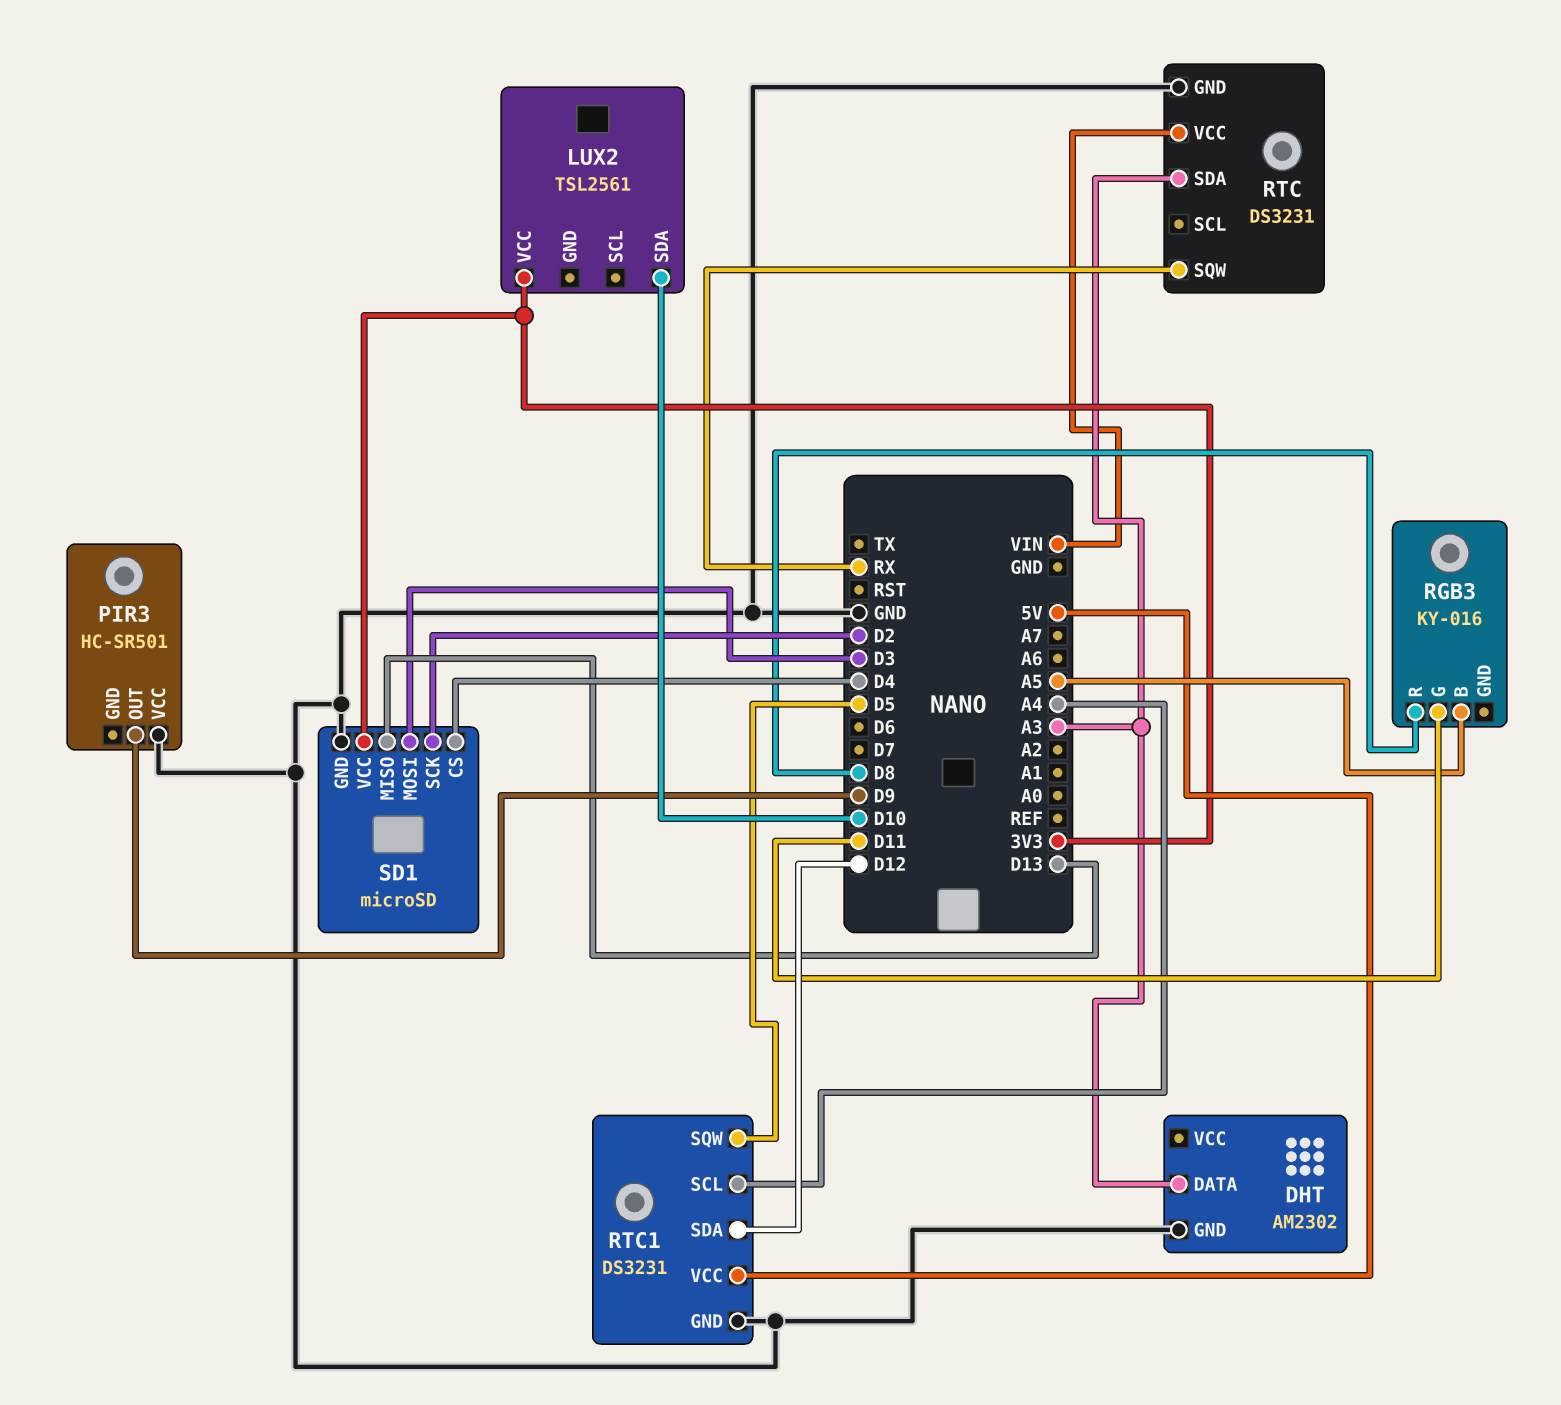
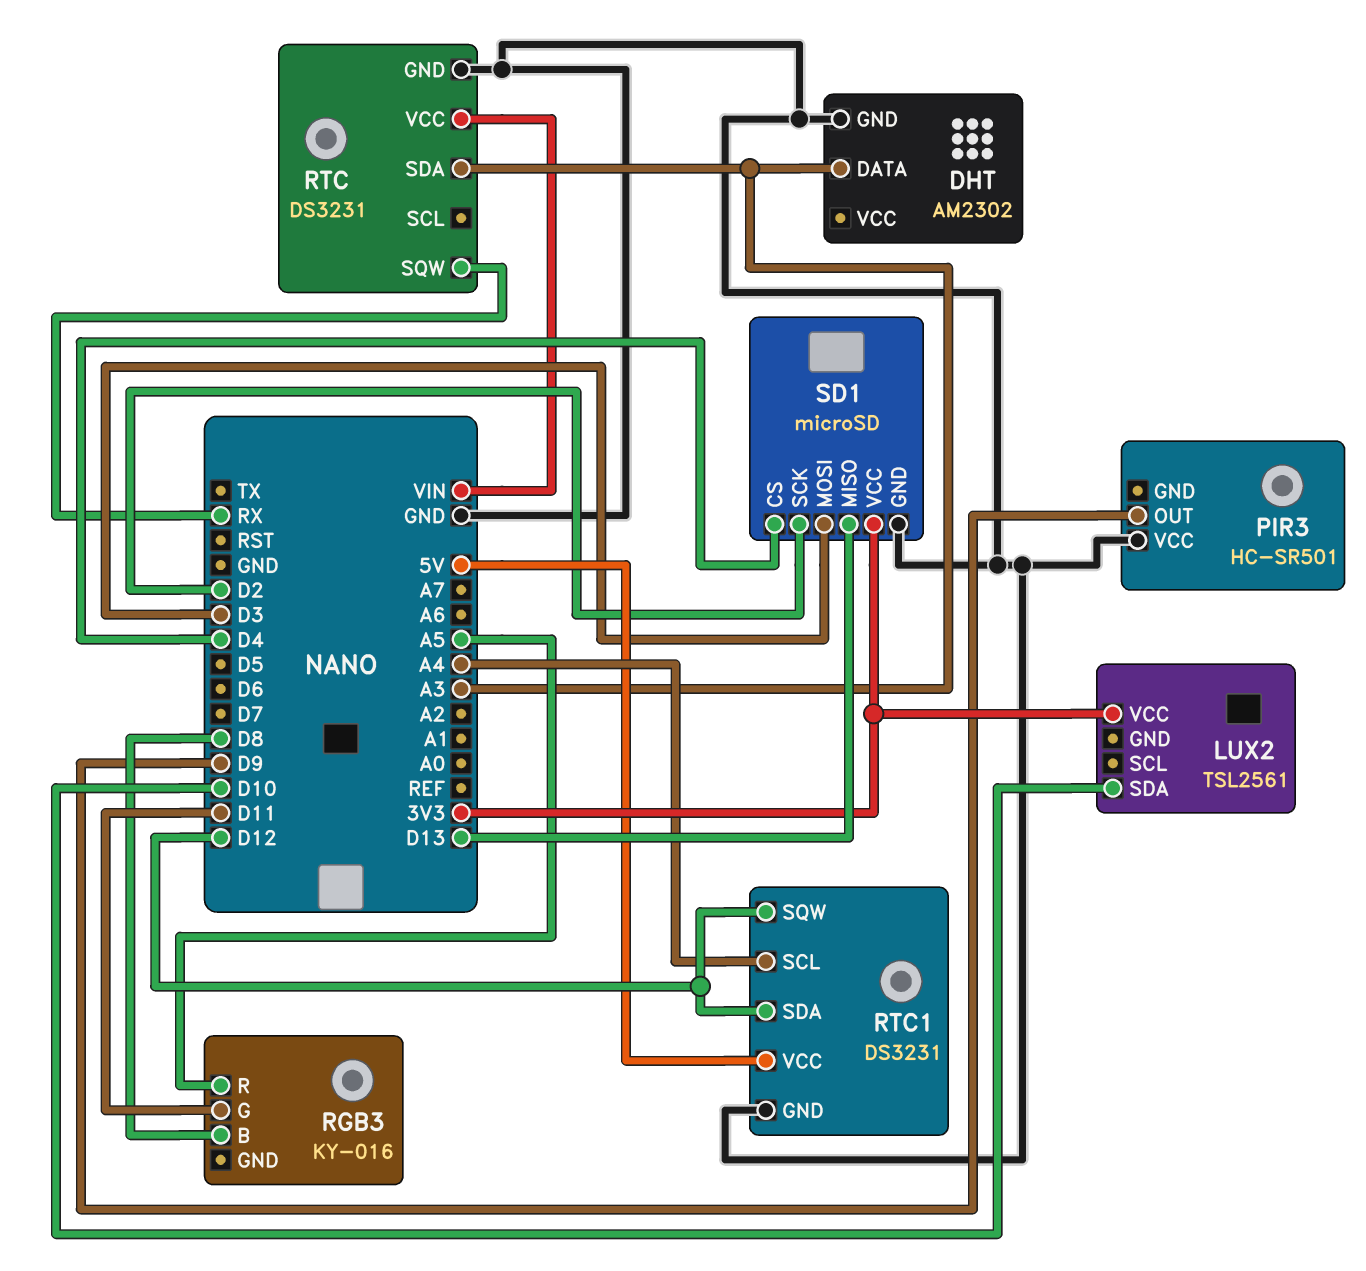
RGB3 pin B: A5 -> D8
RGB3 pin R: D8 -> A5
RTC1 pin SQW: D5 -> D12

